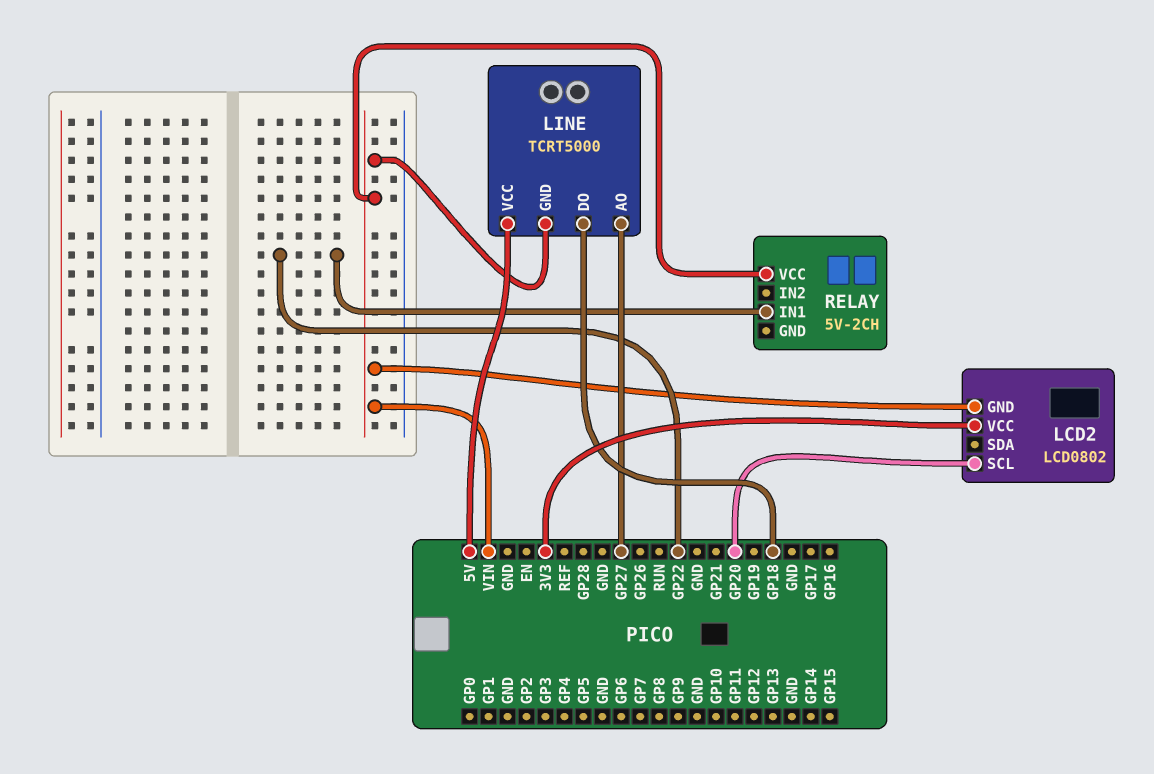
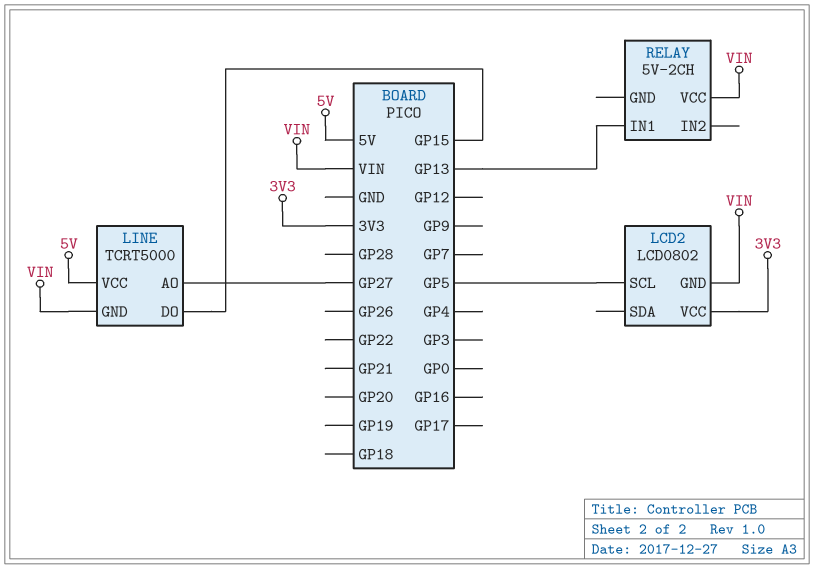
LCD2 pin SCL: GP20 -> GP5
LINE pin DO: GP18 -> GP15
RELAY pin IN1: GP22 -> GP13

